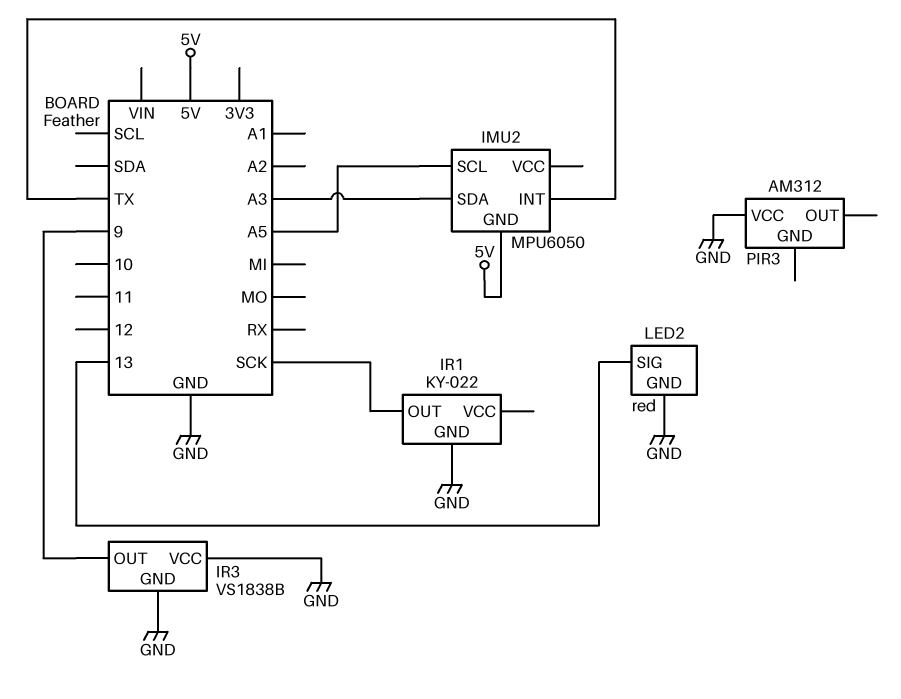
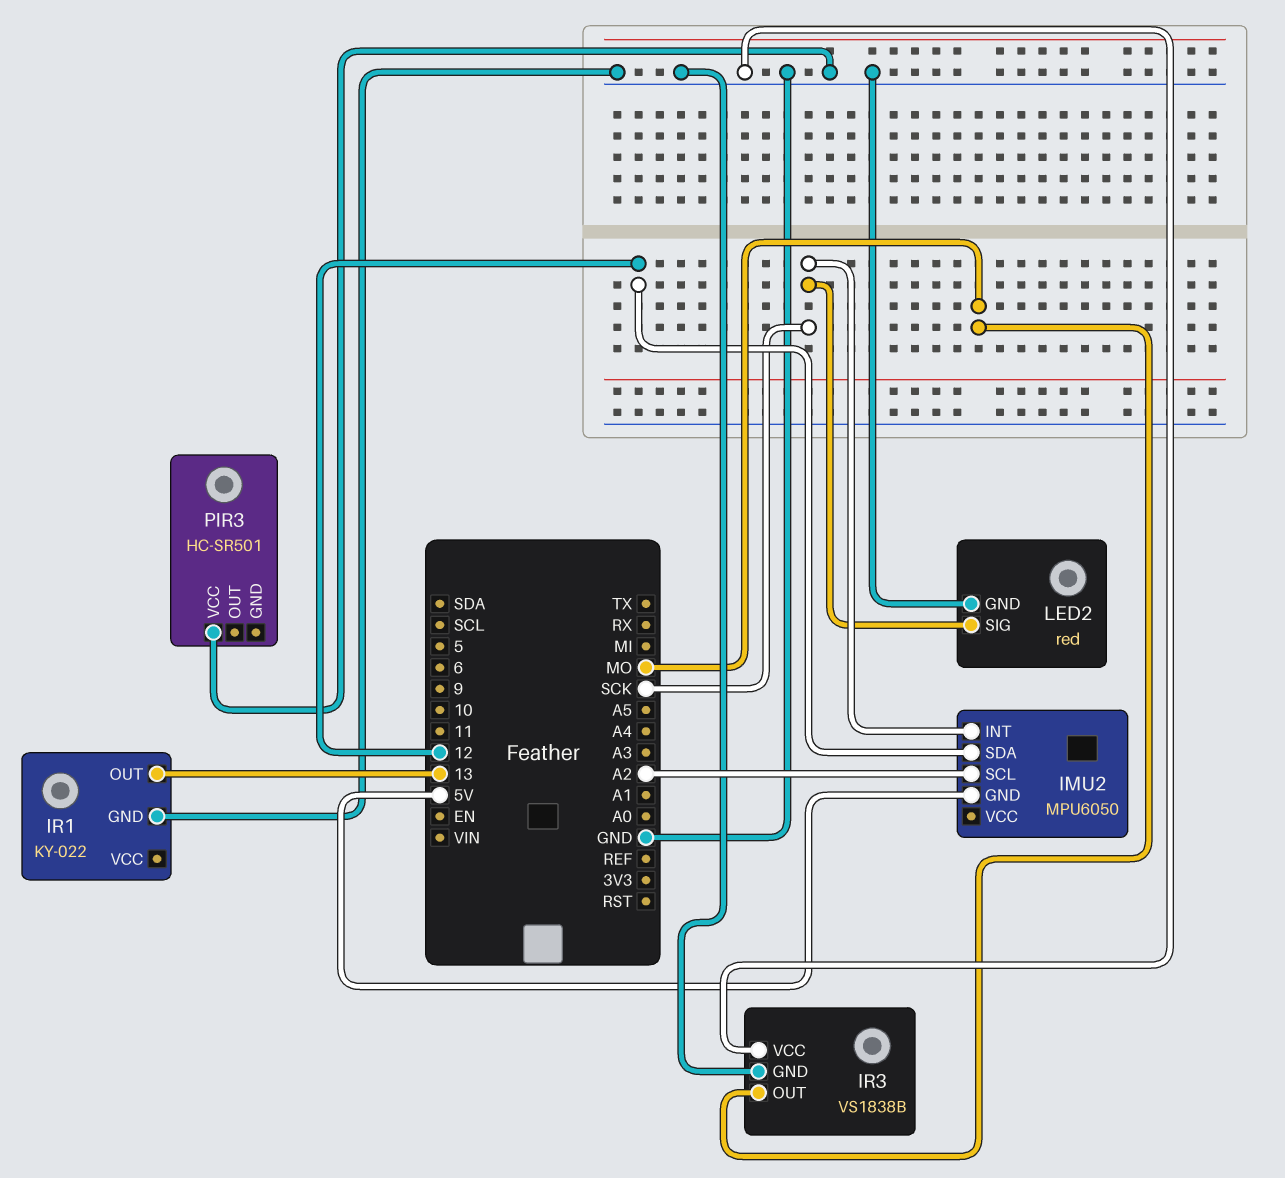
IMU2 pin INT: TX -> SCK
IMU2 pin SCL: A5 -> A2
IMU2 pin SDA: A3 -> 12
IR1 pin OUT: SCK -> 13
IR3 pin OUT: 9 -> MO
LED2 pin SIG: 13 -> SCK
PIR3: AM312 -> HC-SR501

